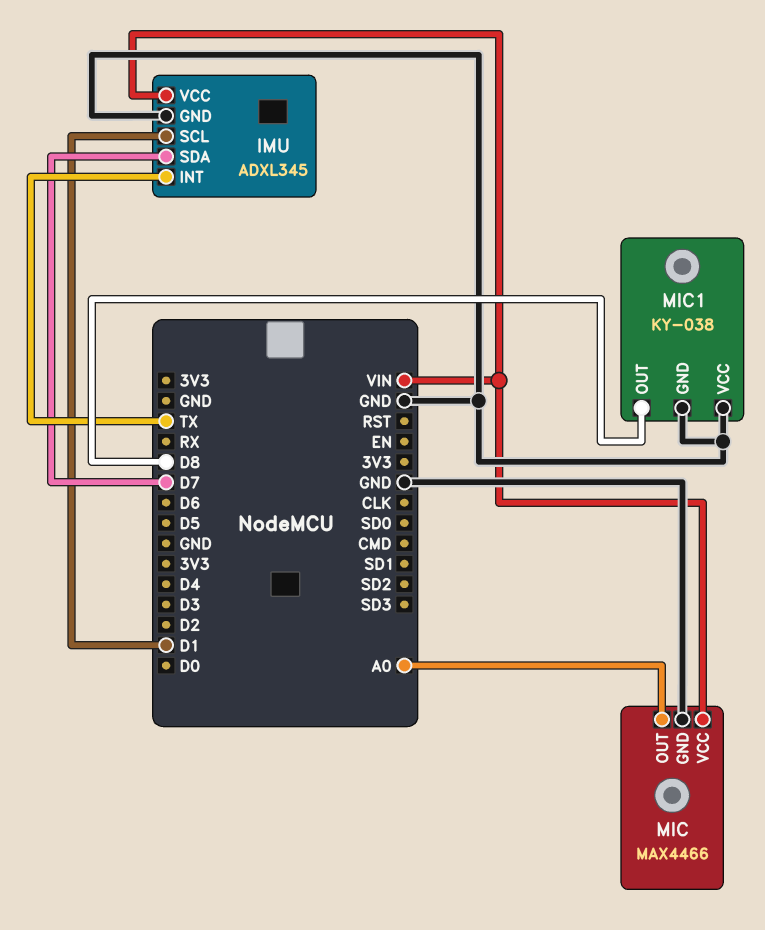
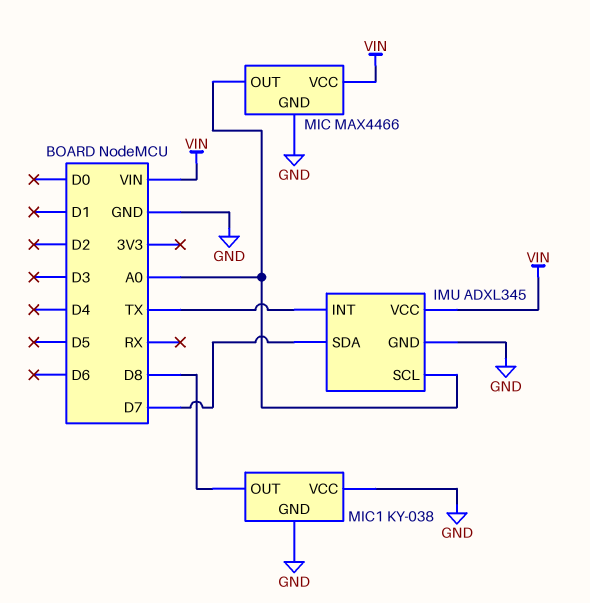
IMU pin SCL: D1 -> A0

